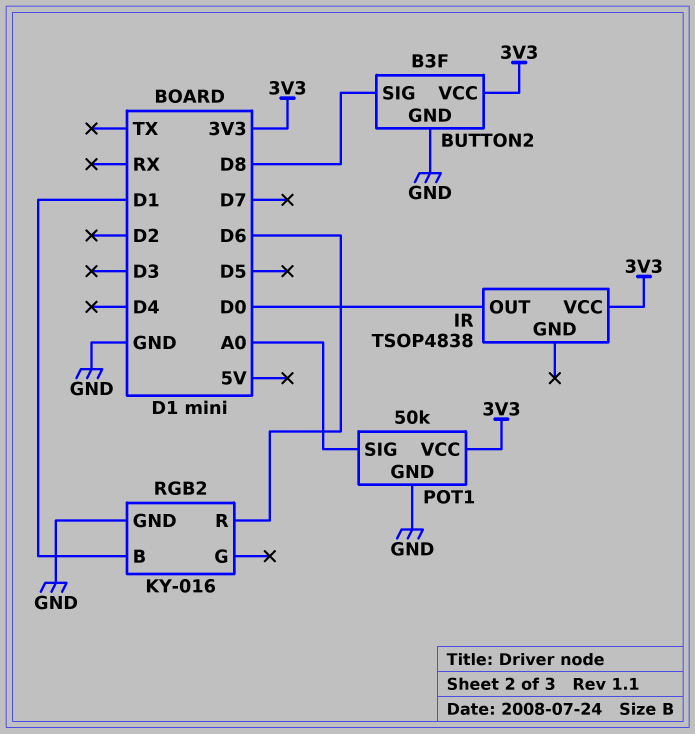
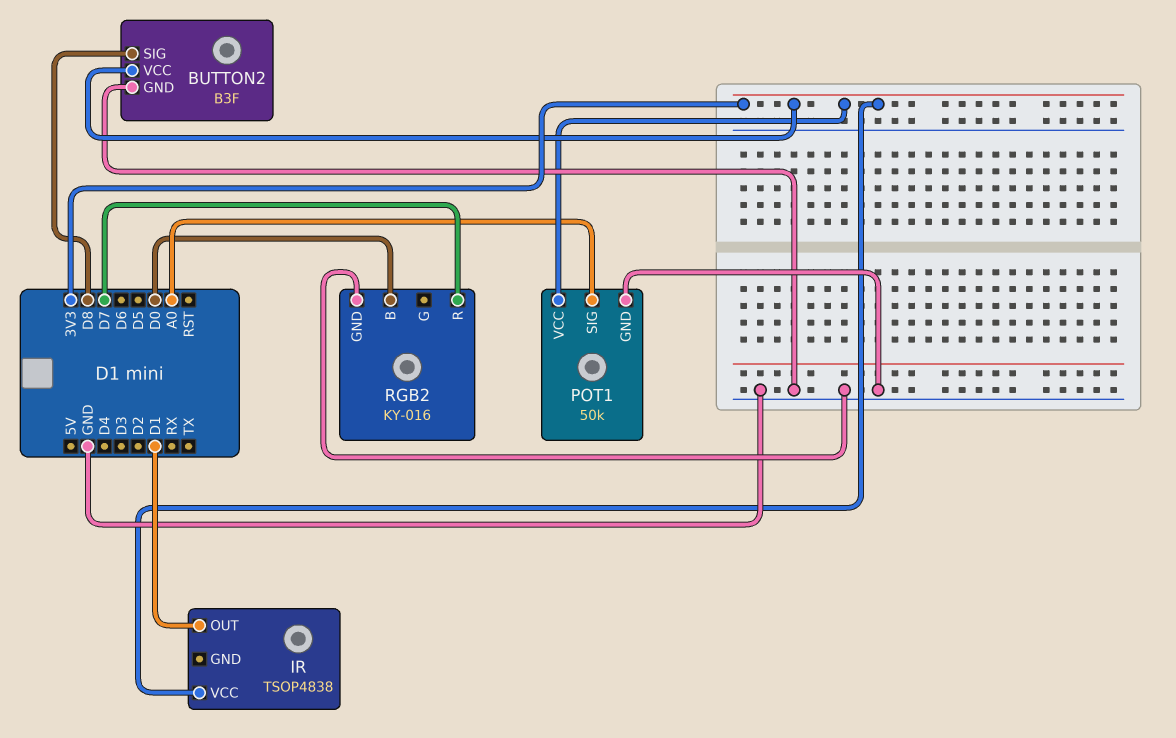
IR pin OUT: D0 -> D1
RGB2 pin B: D1 -> D0
RGB2 pin R: D6 -> D7

